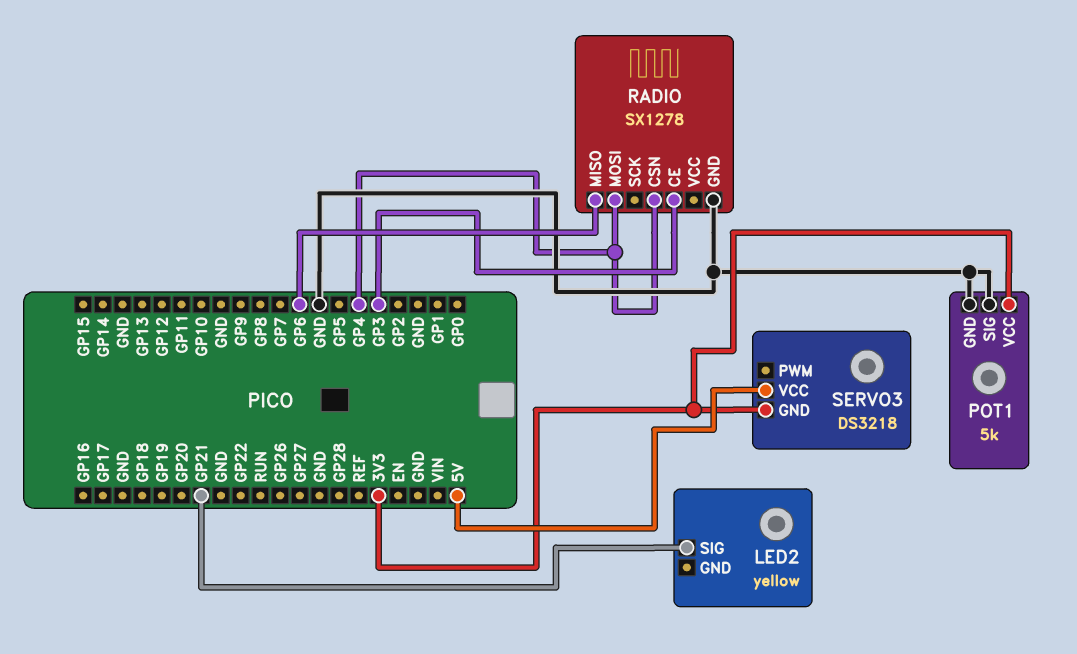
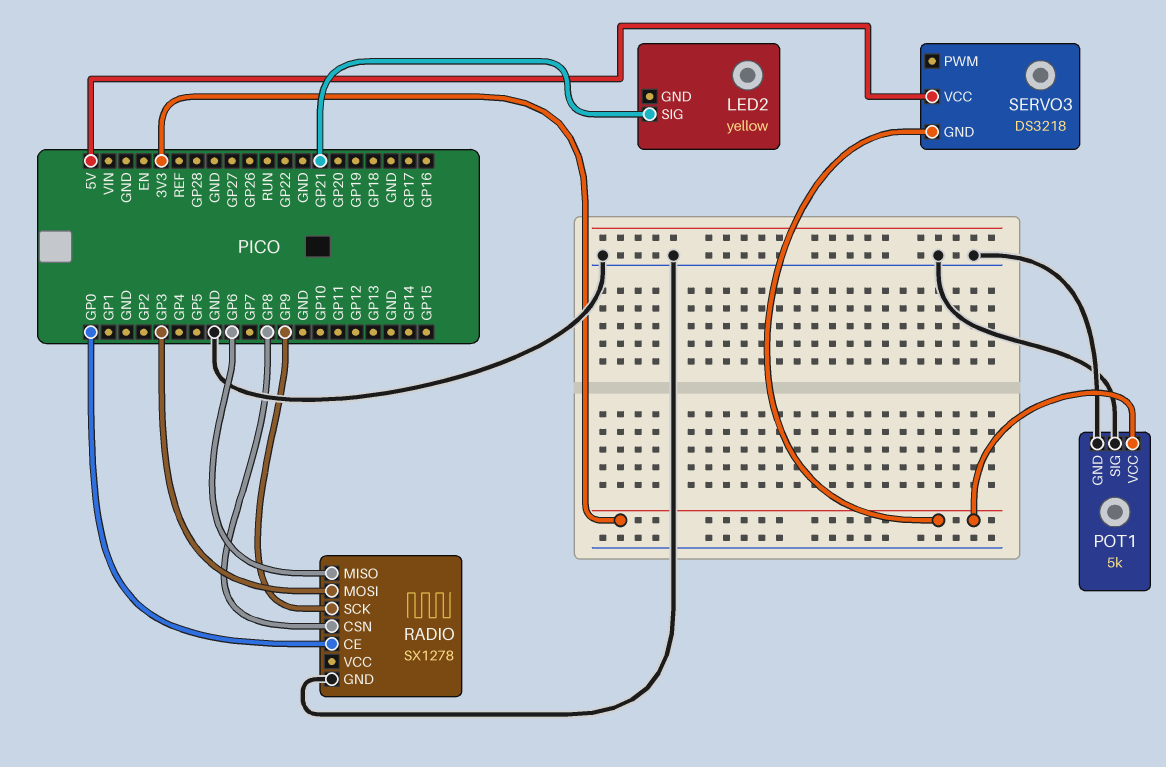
RADIO pin CE: GP3 -> GP0
RADIO pin CSN: GP4 -> GP8
RADIO pin MOSI: GP4 -> GP3
RADIO pin SCK: none -> GP9

